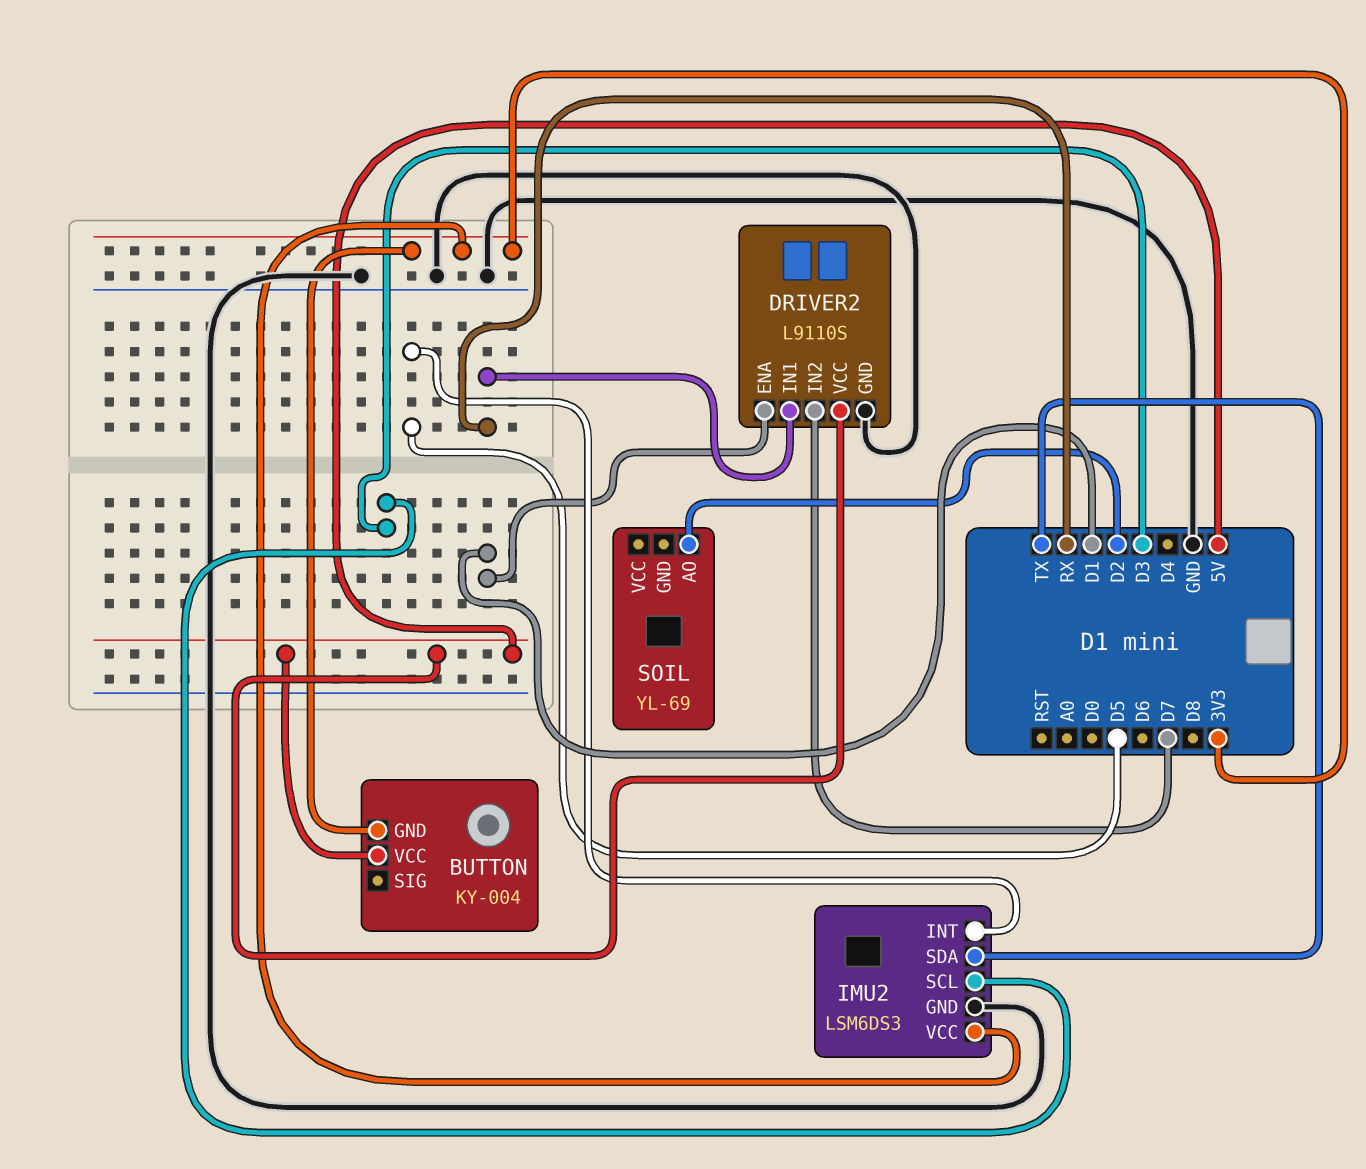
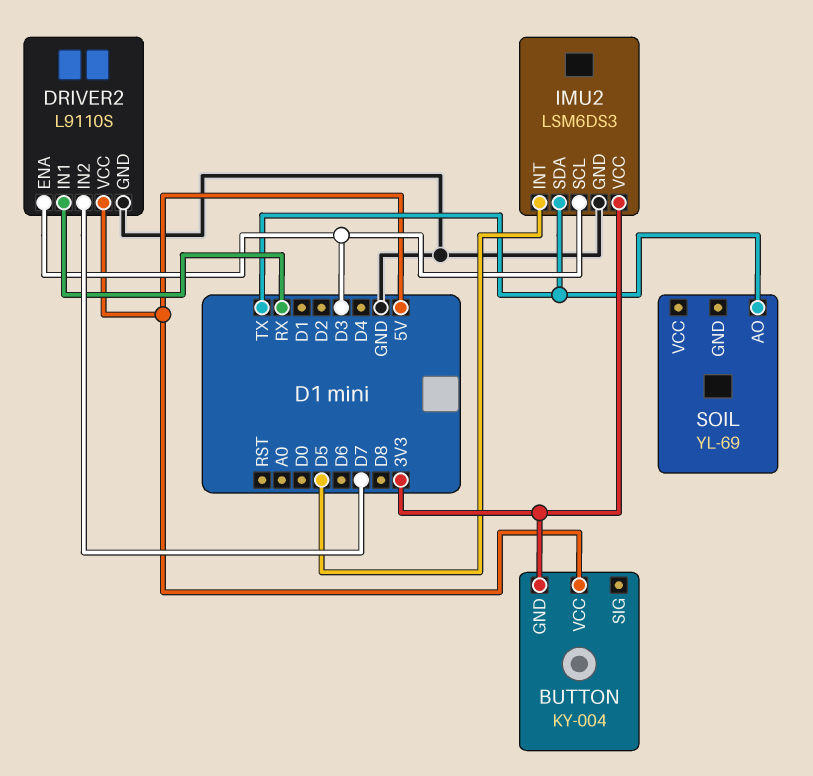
DRIVER2 pin ENA: D1 -> D3
SOIL pin AO: D2 -> TX

